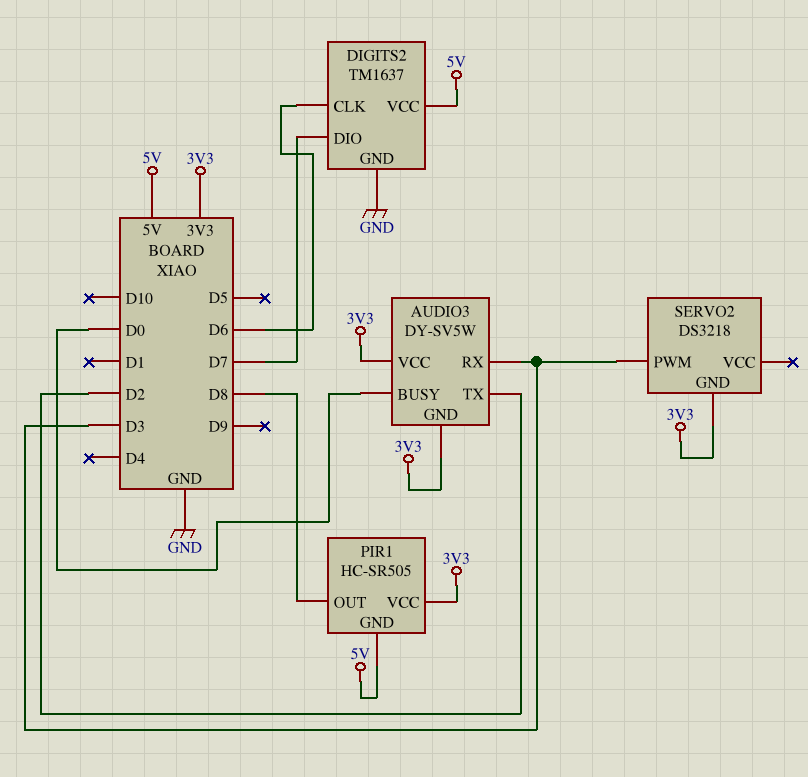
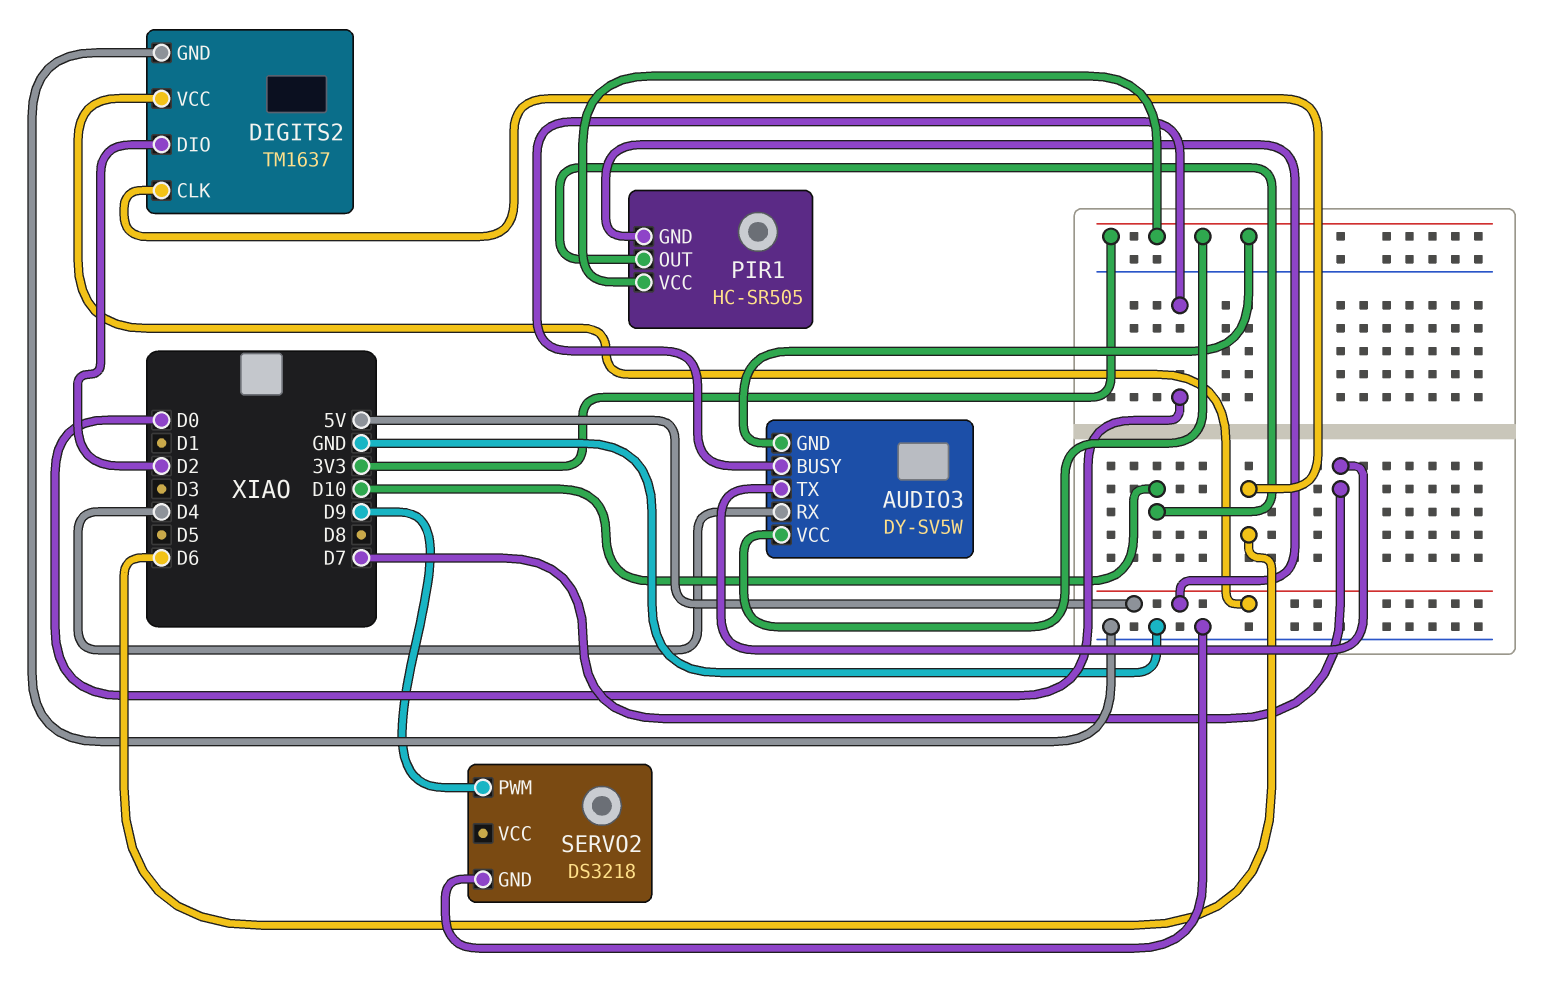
AUDIO3 pin RX: D3 -> D4
AUDIO3 pin TX: D2 -> D7
DIGITS2 pin DIO: D7 -> D2
PIR1 pin OUT: D8 -> D10
SERVO2 pin GND: 3V3 -> GND
SERVO2 pin PWM: D3 -> D9

